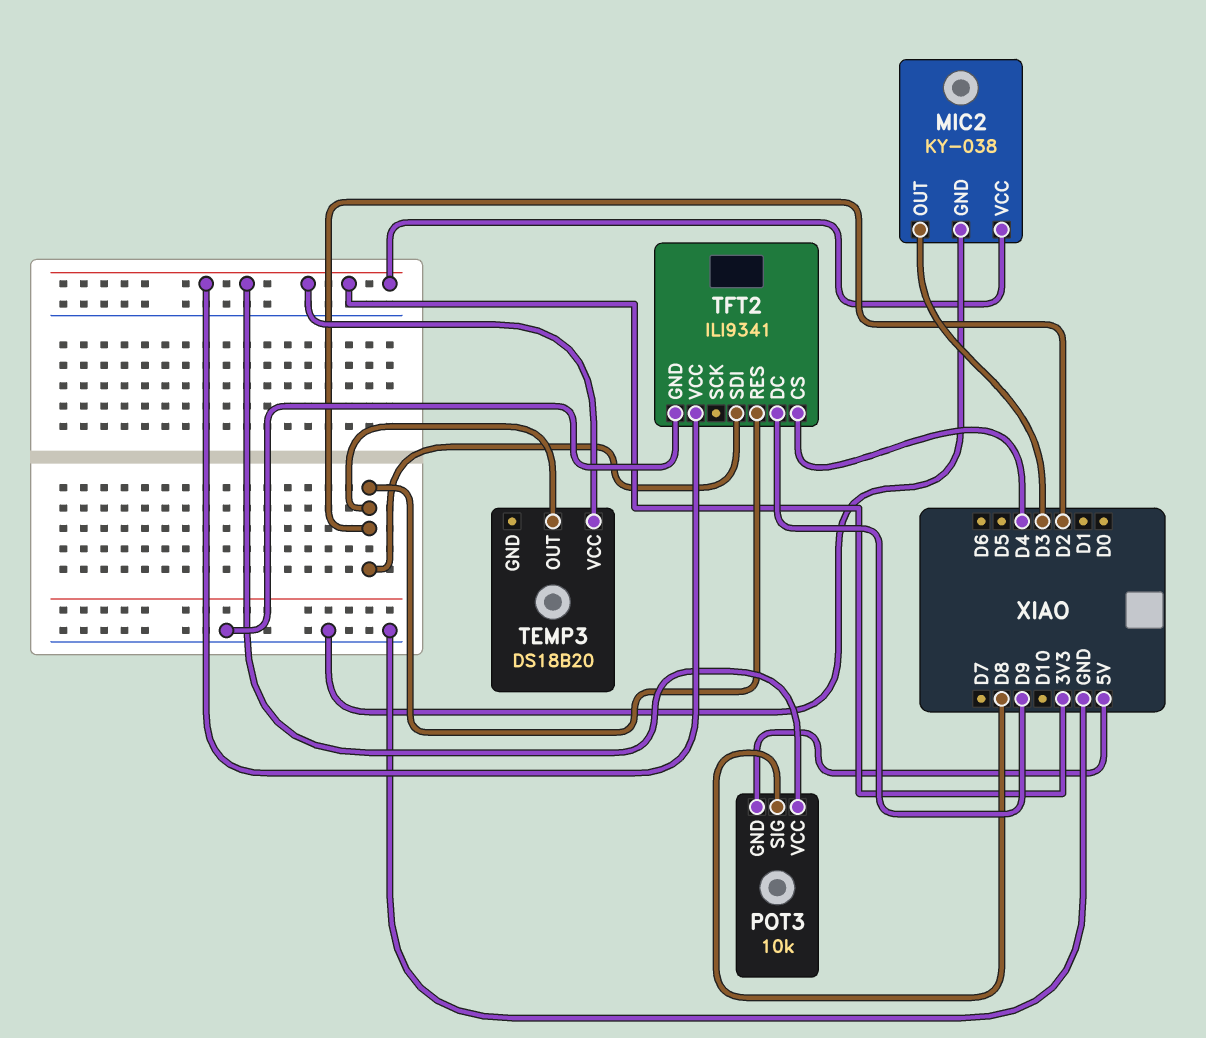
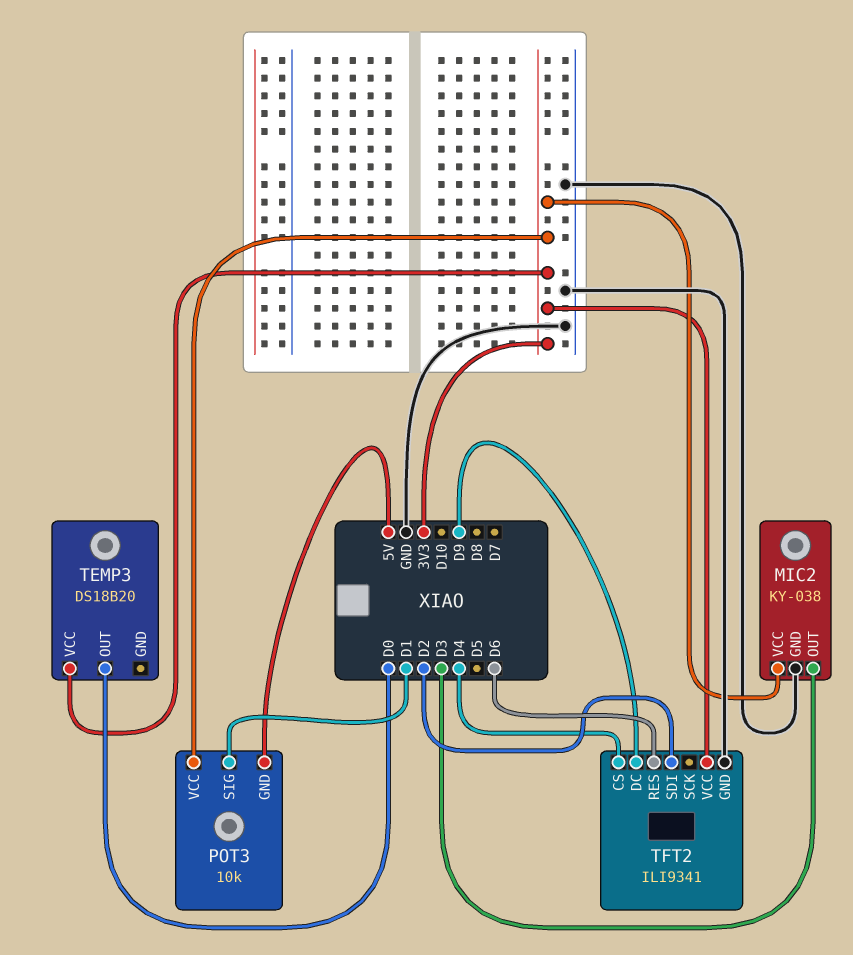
POT3 pin SIG: D8 -> D1
TEMP3 pin OUT: D2 -> D0
TFT2 pin RES: D2 -> D6

